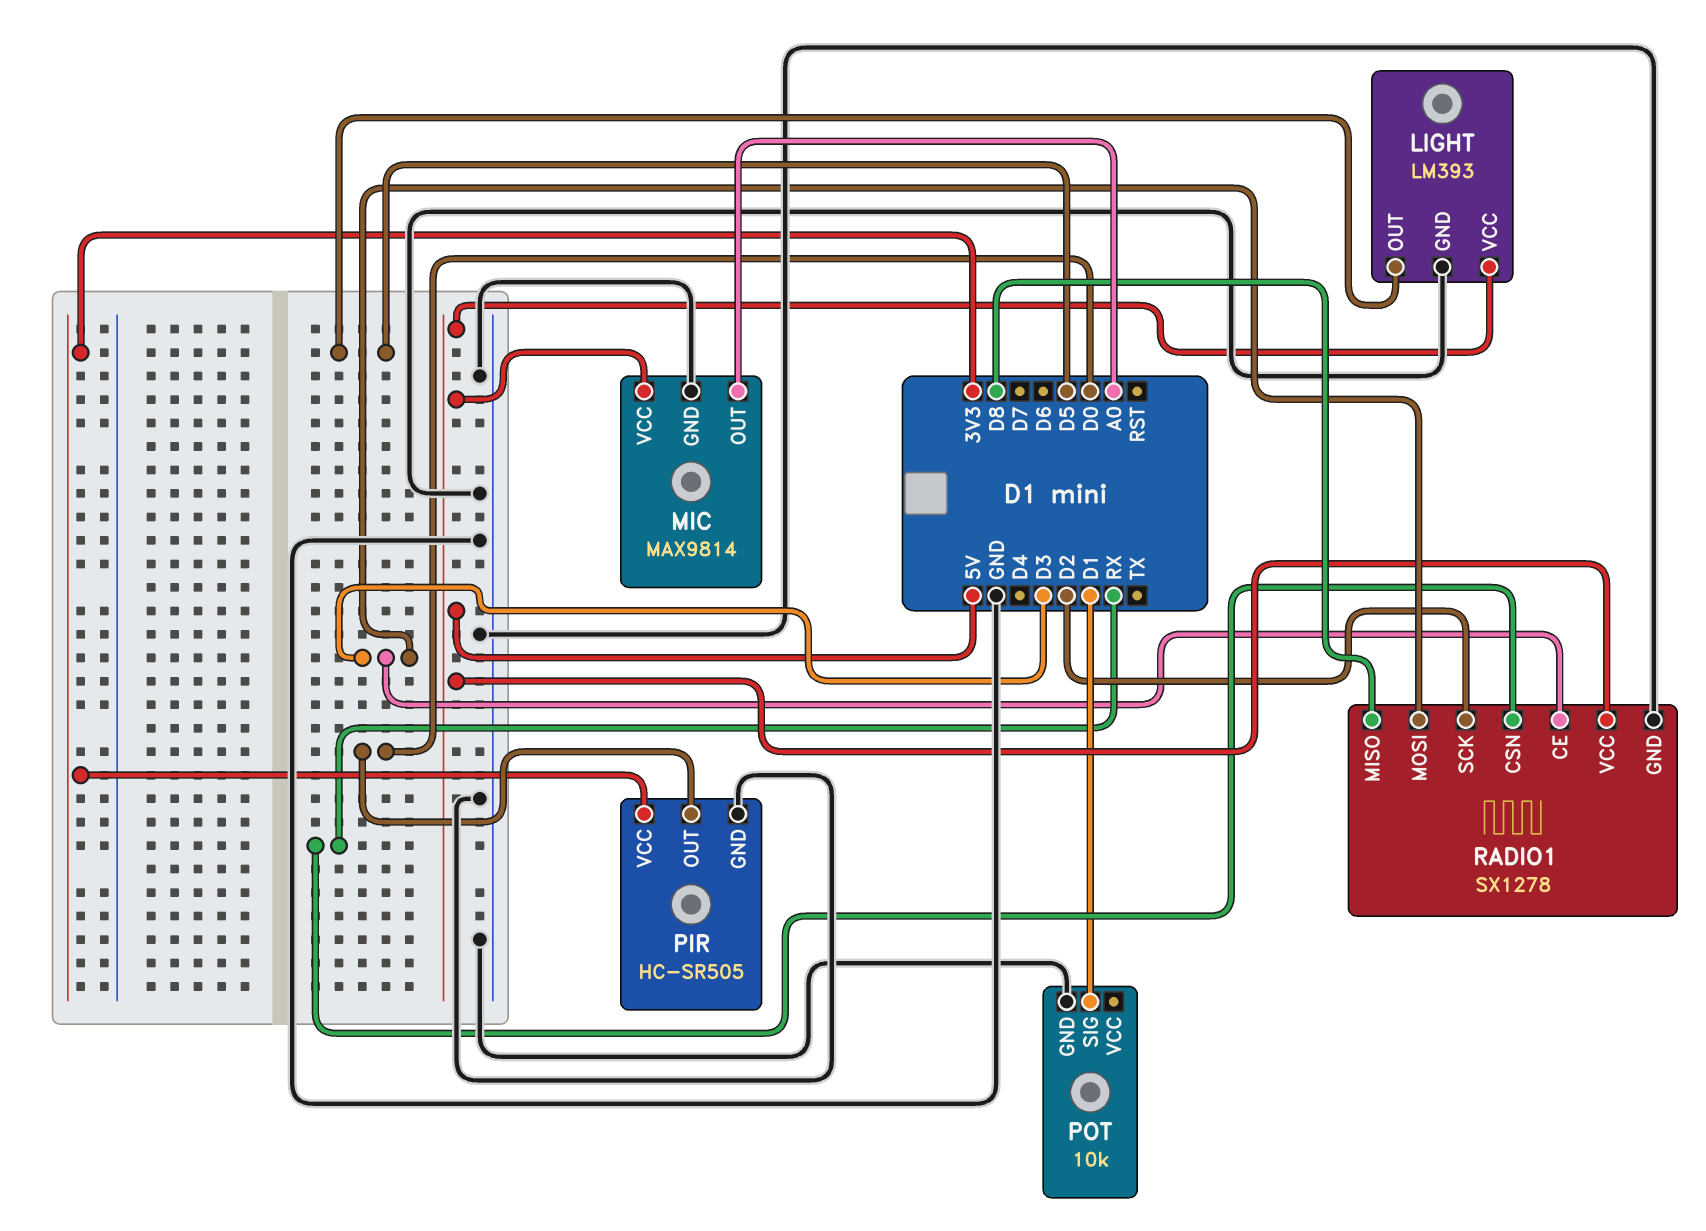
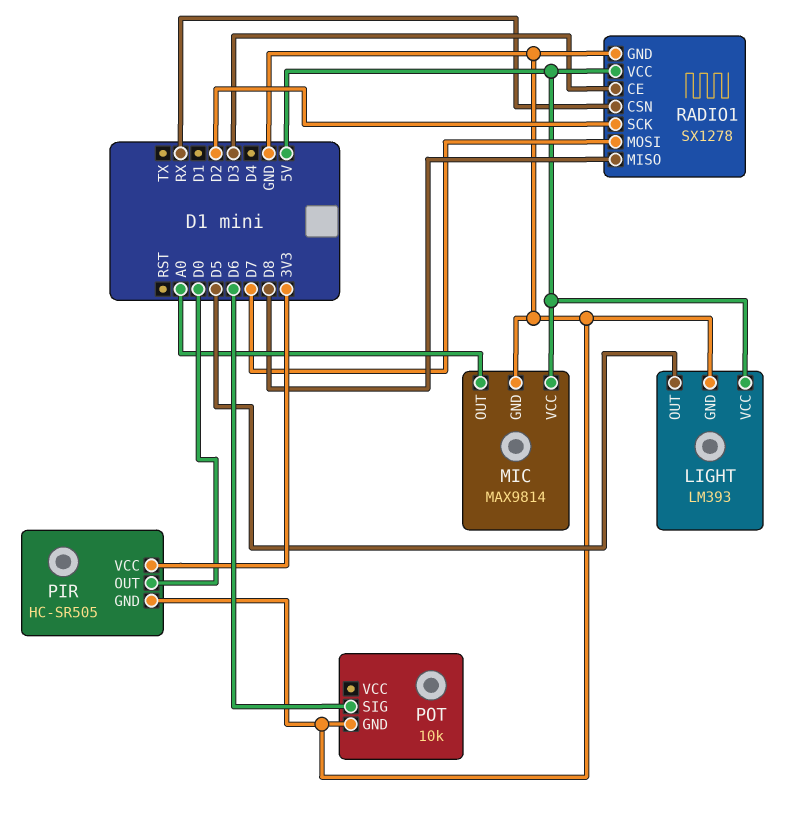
POT pin SIG: D1 -> D6
RADIO1 pin MOSI: D3 -> D7

